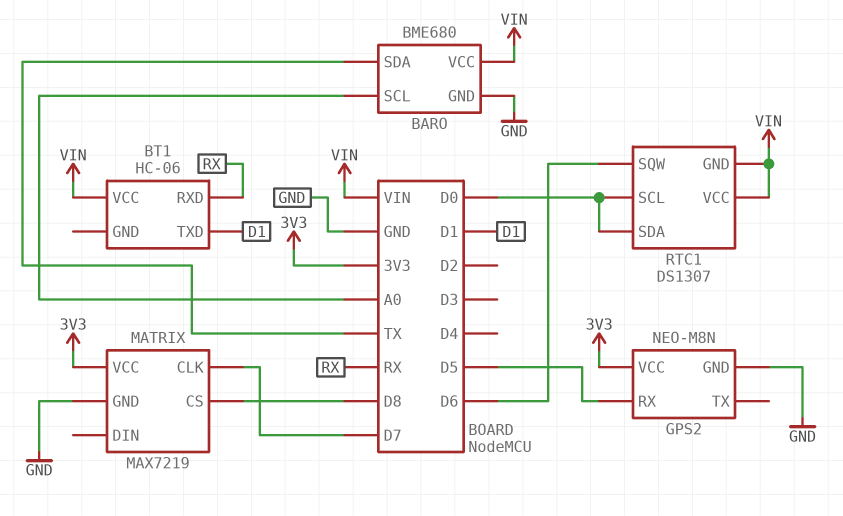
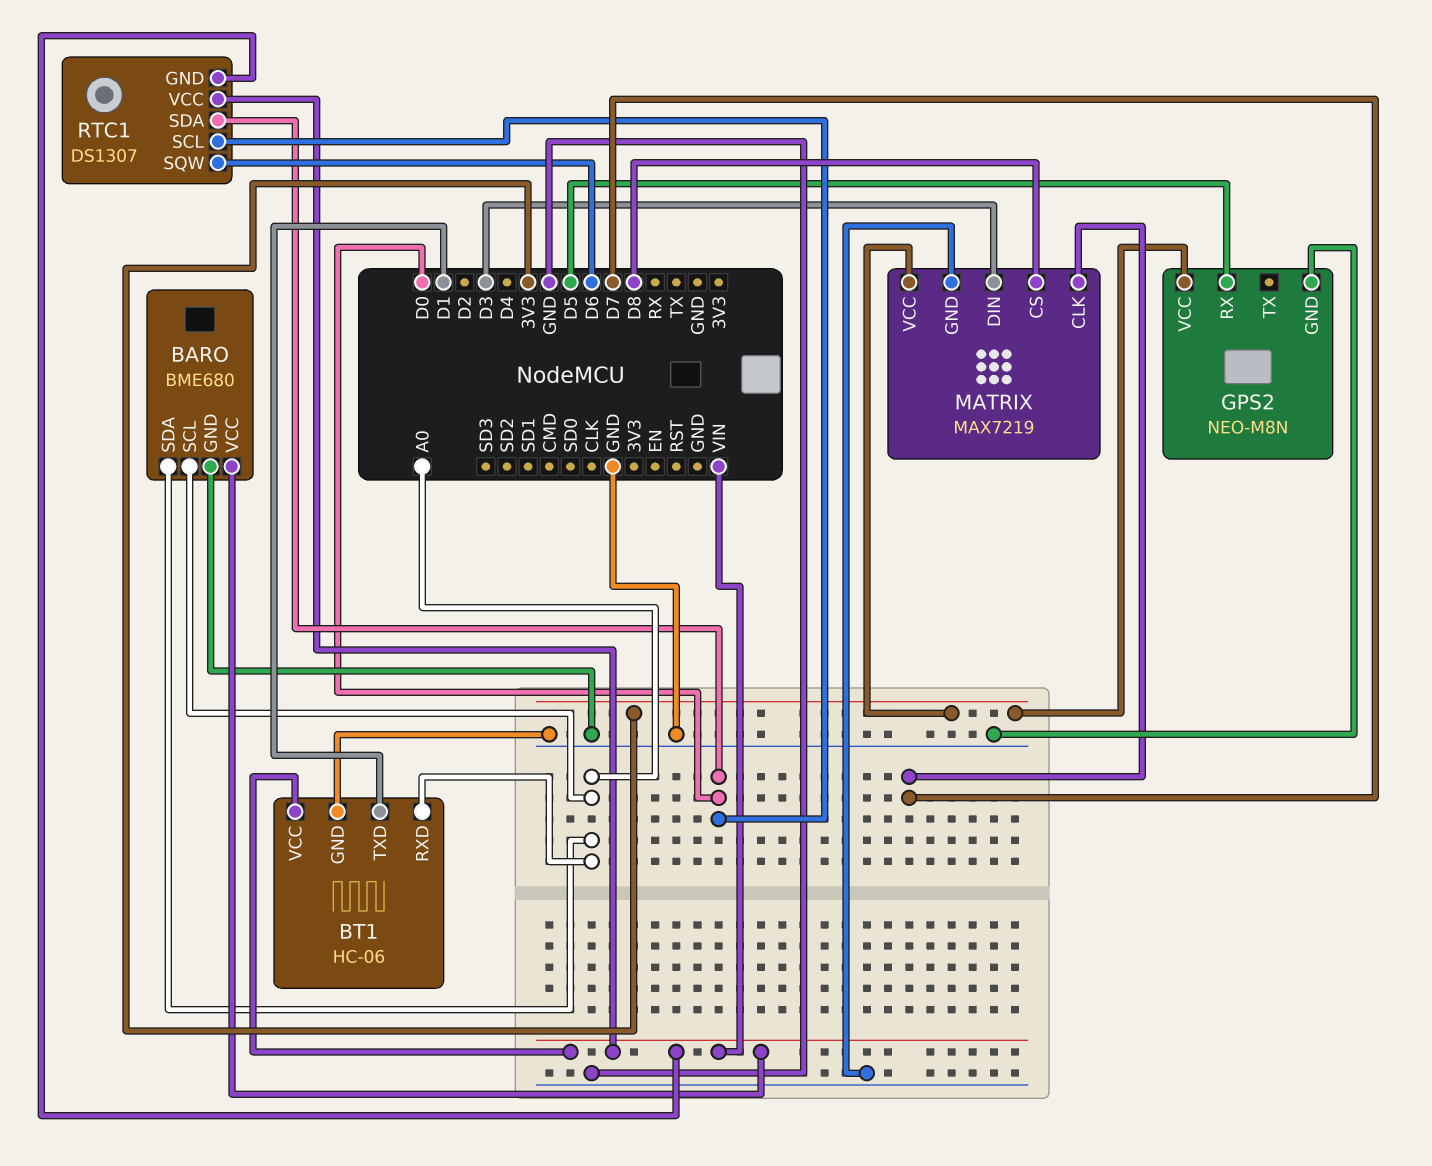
BARO pin SDA: TX -> A0
BT1 pin GND: none -> GND
BT1 pin RXD: RX -> A0
MATRIX pin DIN: none -> D3

